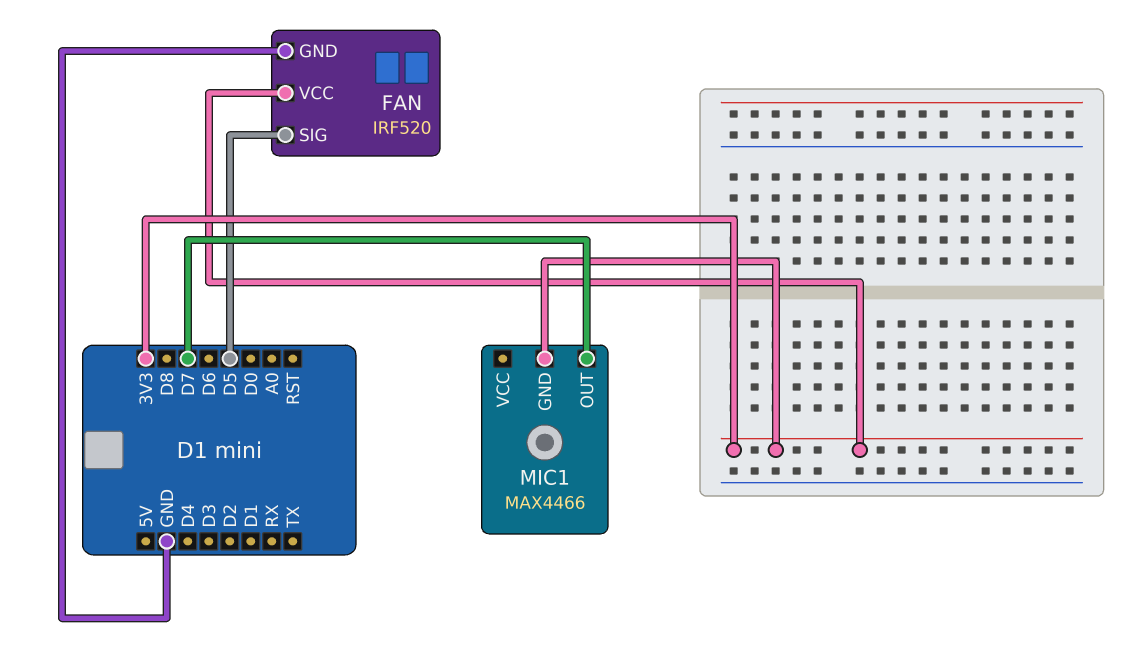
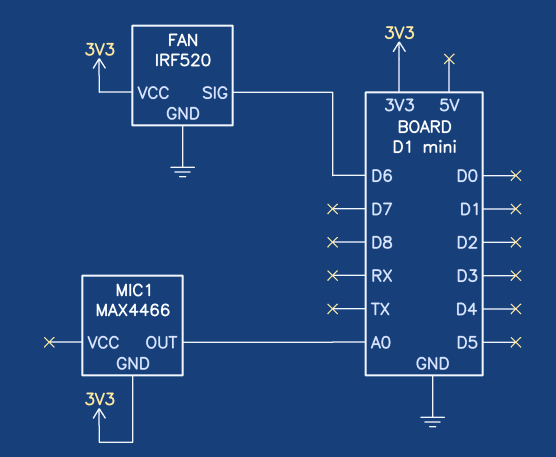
FAN pin SIG: D5 -> D6
MIC1 pin OUT: D7 -> A0

